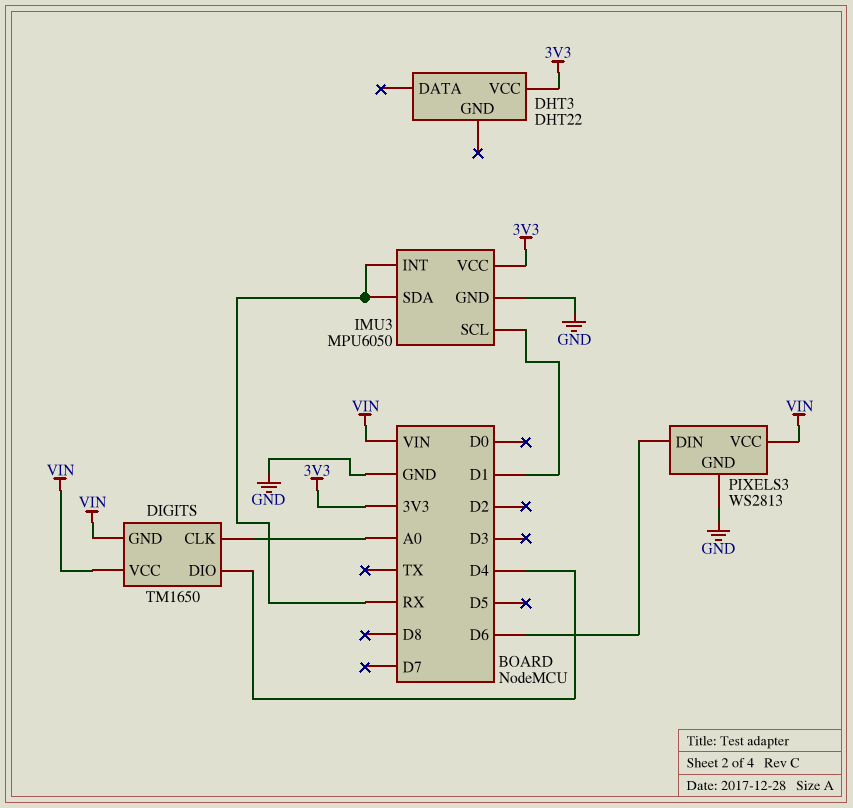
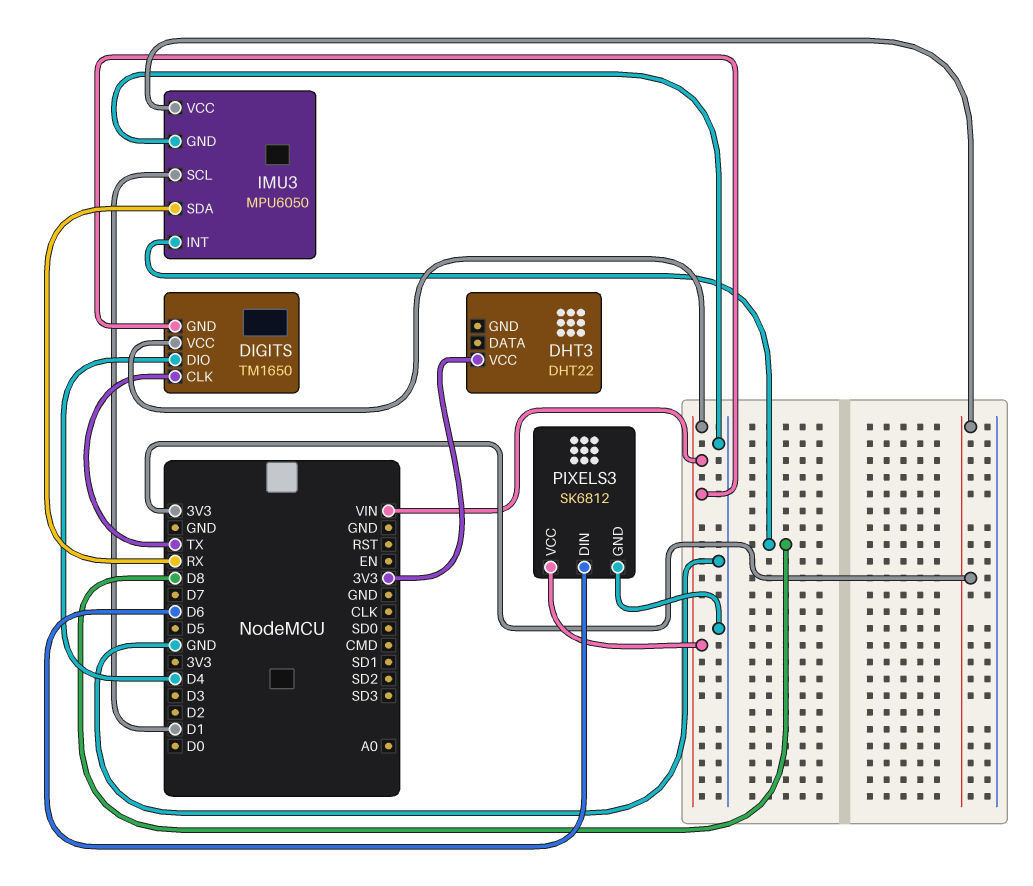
DIGITS pin CLK: A0 -> TX
IMU3 pin INT: RX -> D8
PIXELS3: WS2813 -> SK6812

